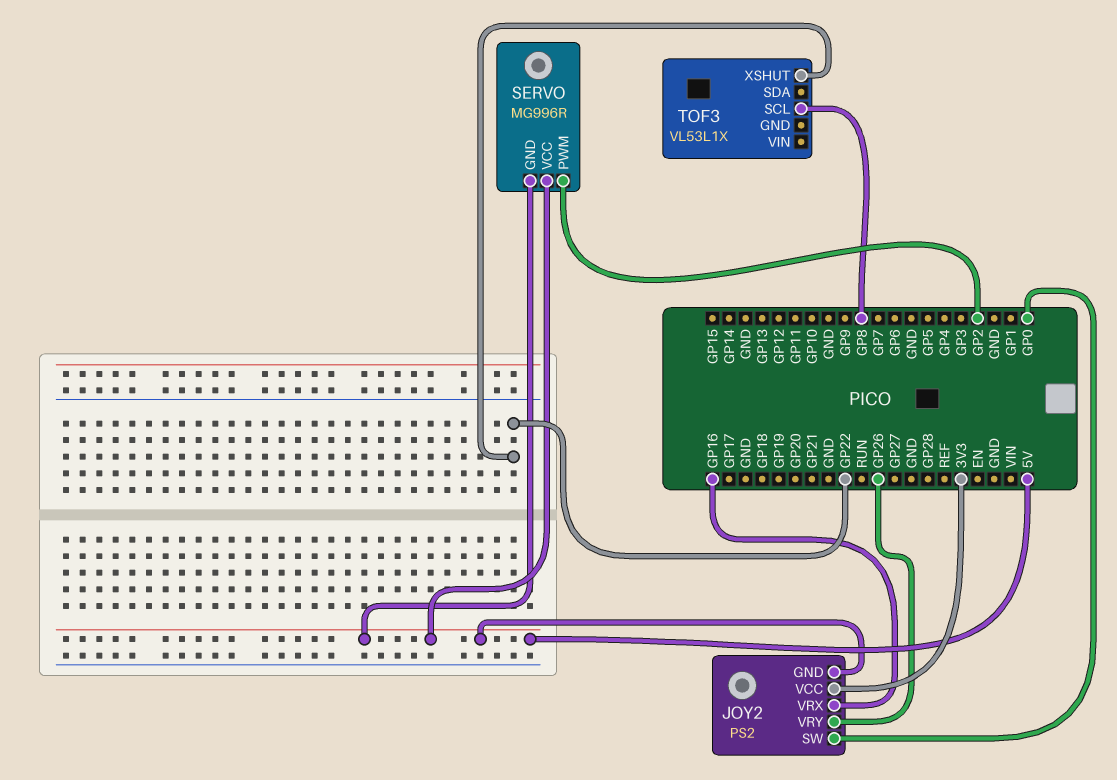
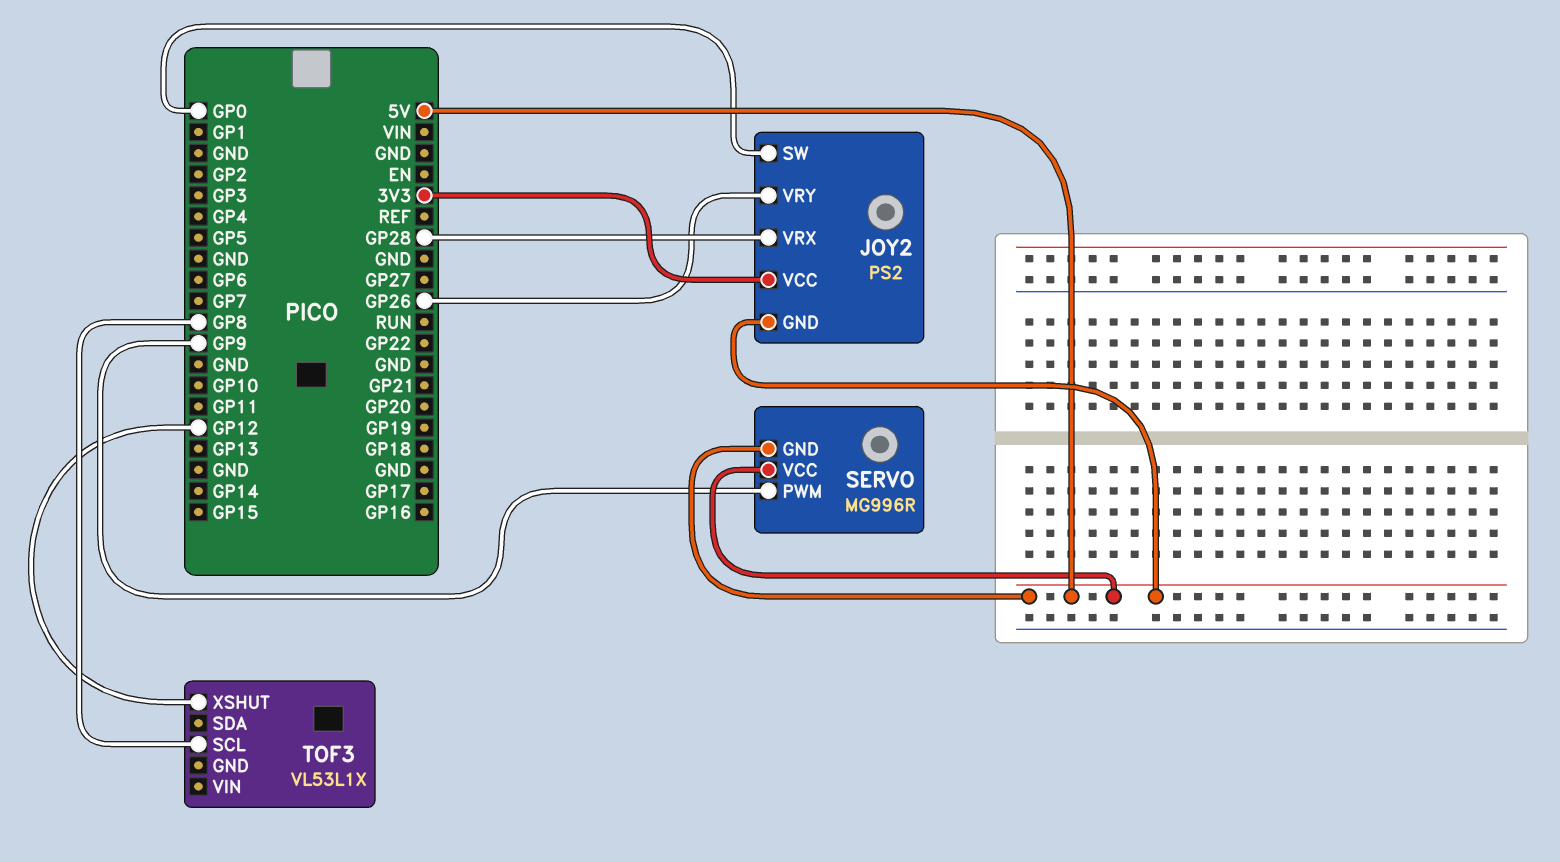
JOY2 pin VRX: GP16 -> GP28
SERVO pin PWM: GP2 -> GP9
TOF3 pin XSHUT: GP22 -> GP12

